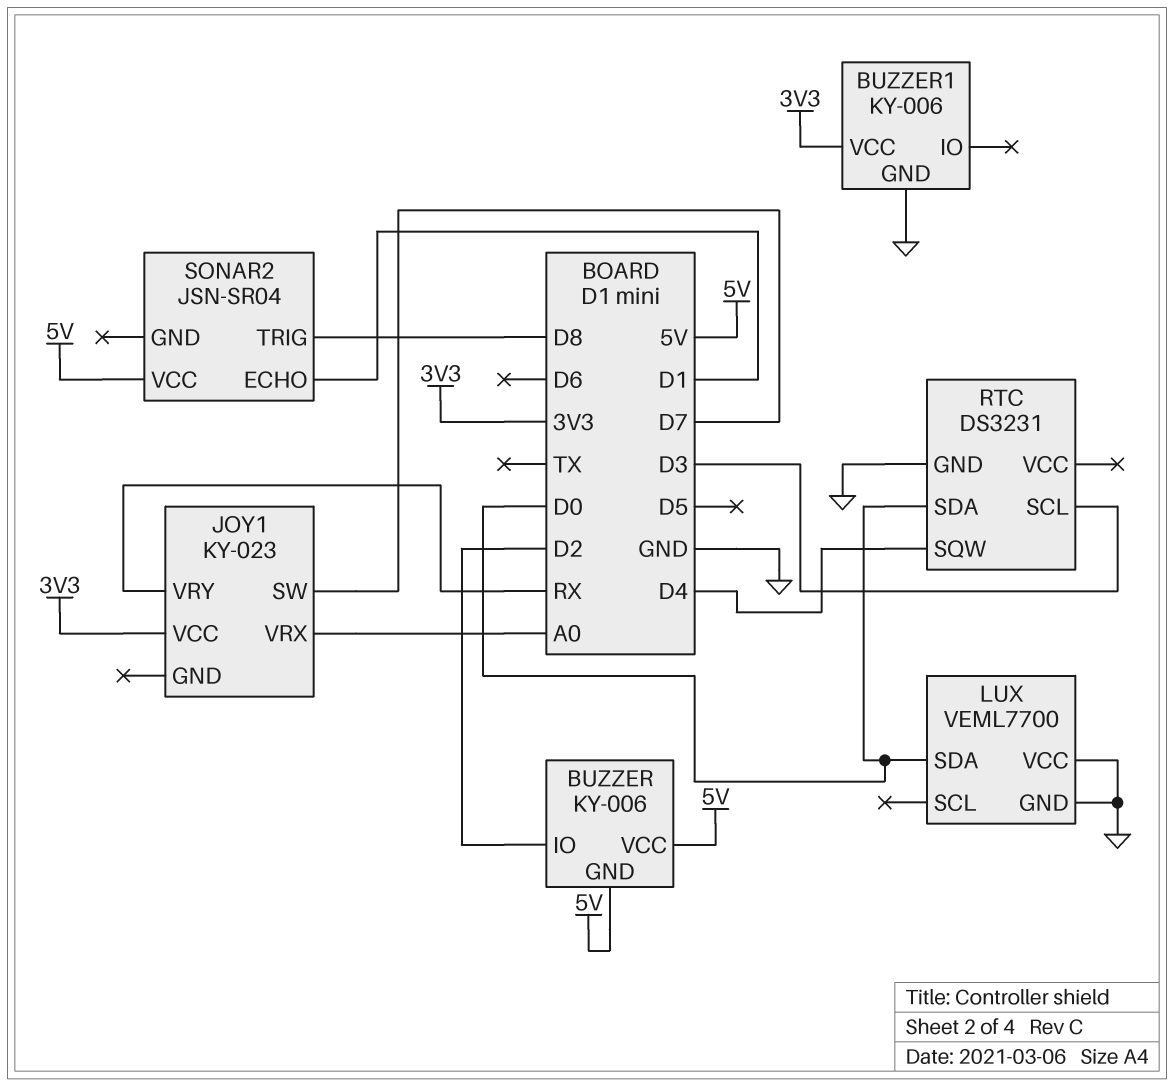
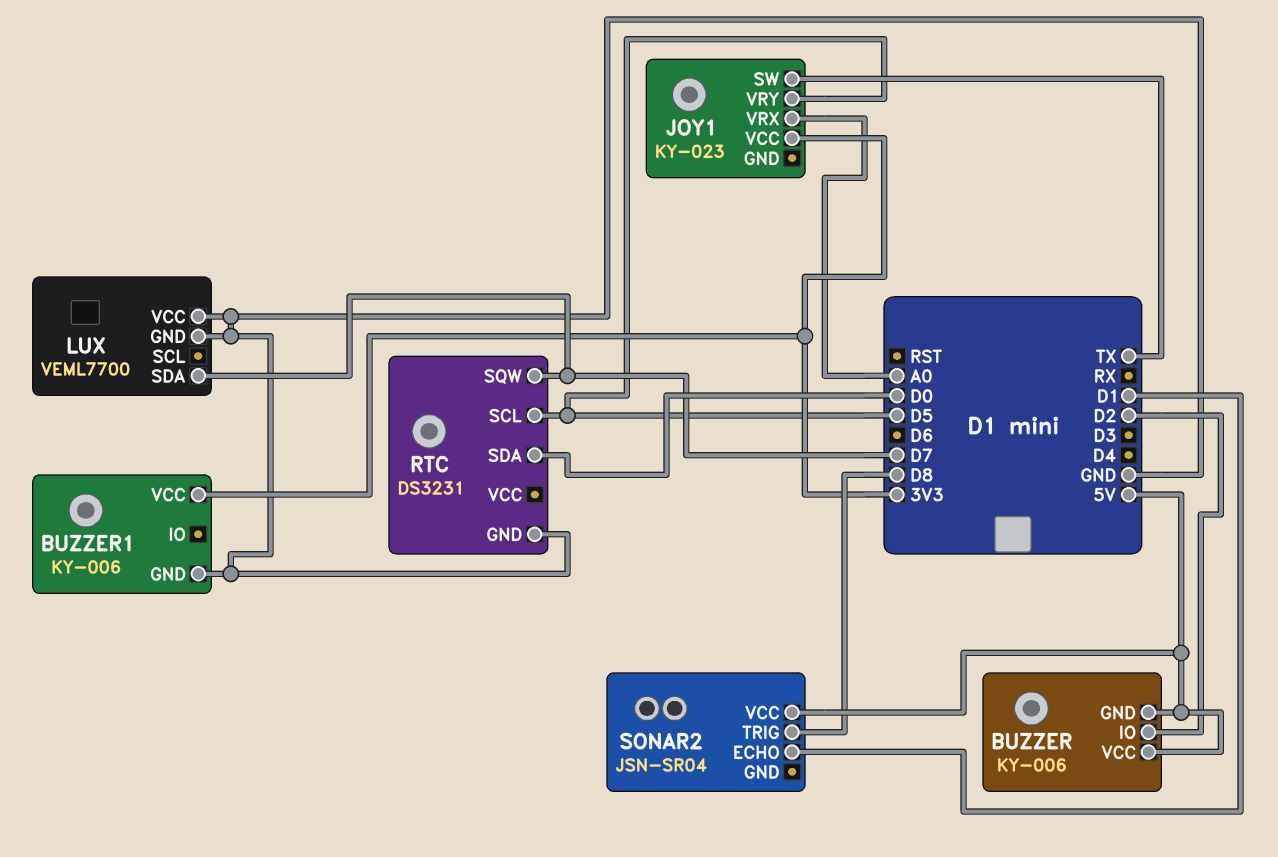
JOY1 pin SW: D7 -> TX
JOY1 pin VRY: RX -> D5
LUX pin SDA: D0 -> D7
RTC pin SCL: D3 -> D5
RTC pin SQW: D4 -> D7

